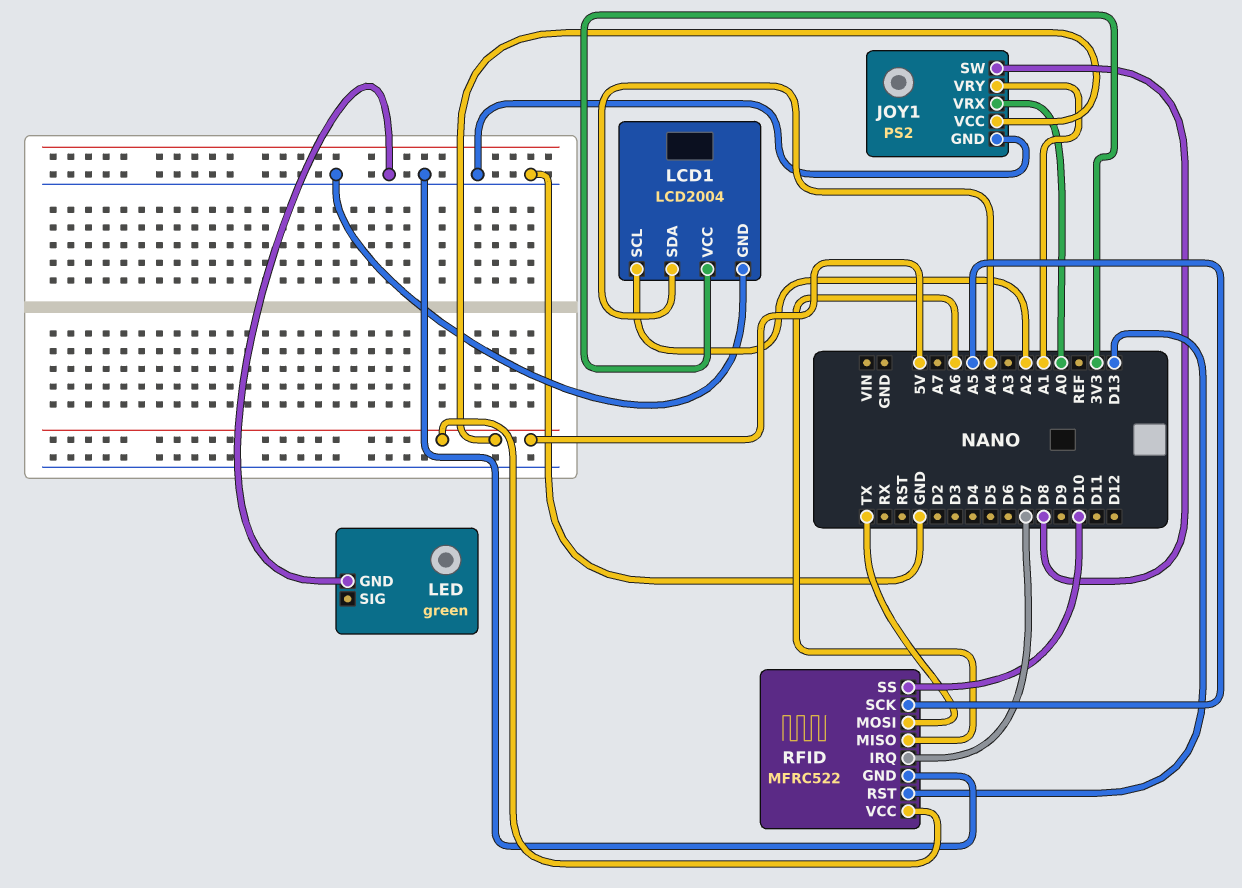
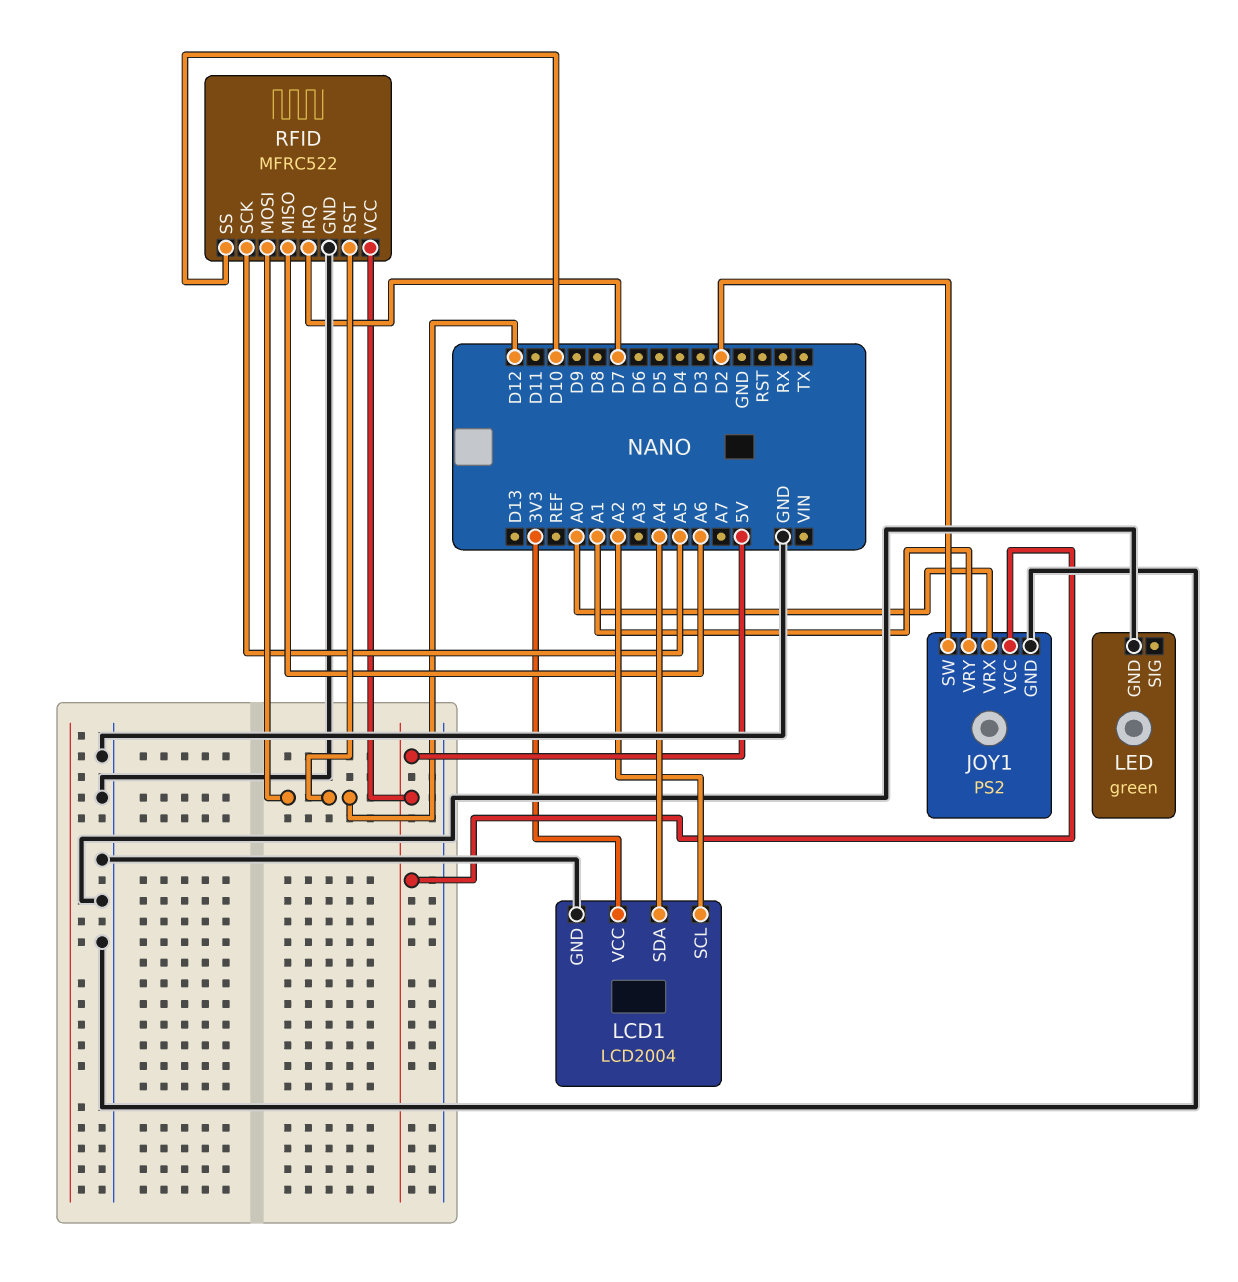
JOY1 pin SW: D8 -> D2
RFID pin MOSI: TX -> D12
RFID pin RST: D13 -> D12

